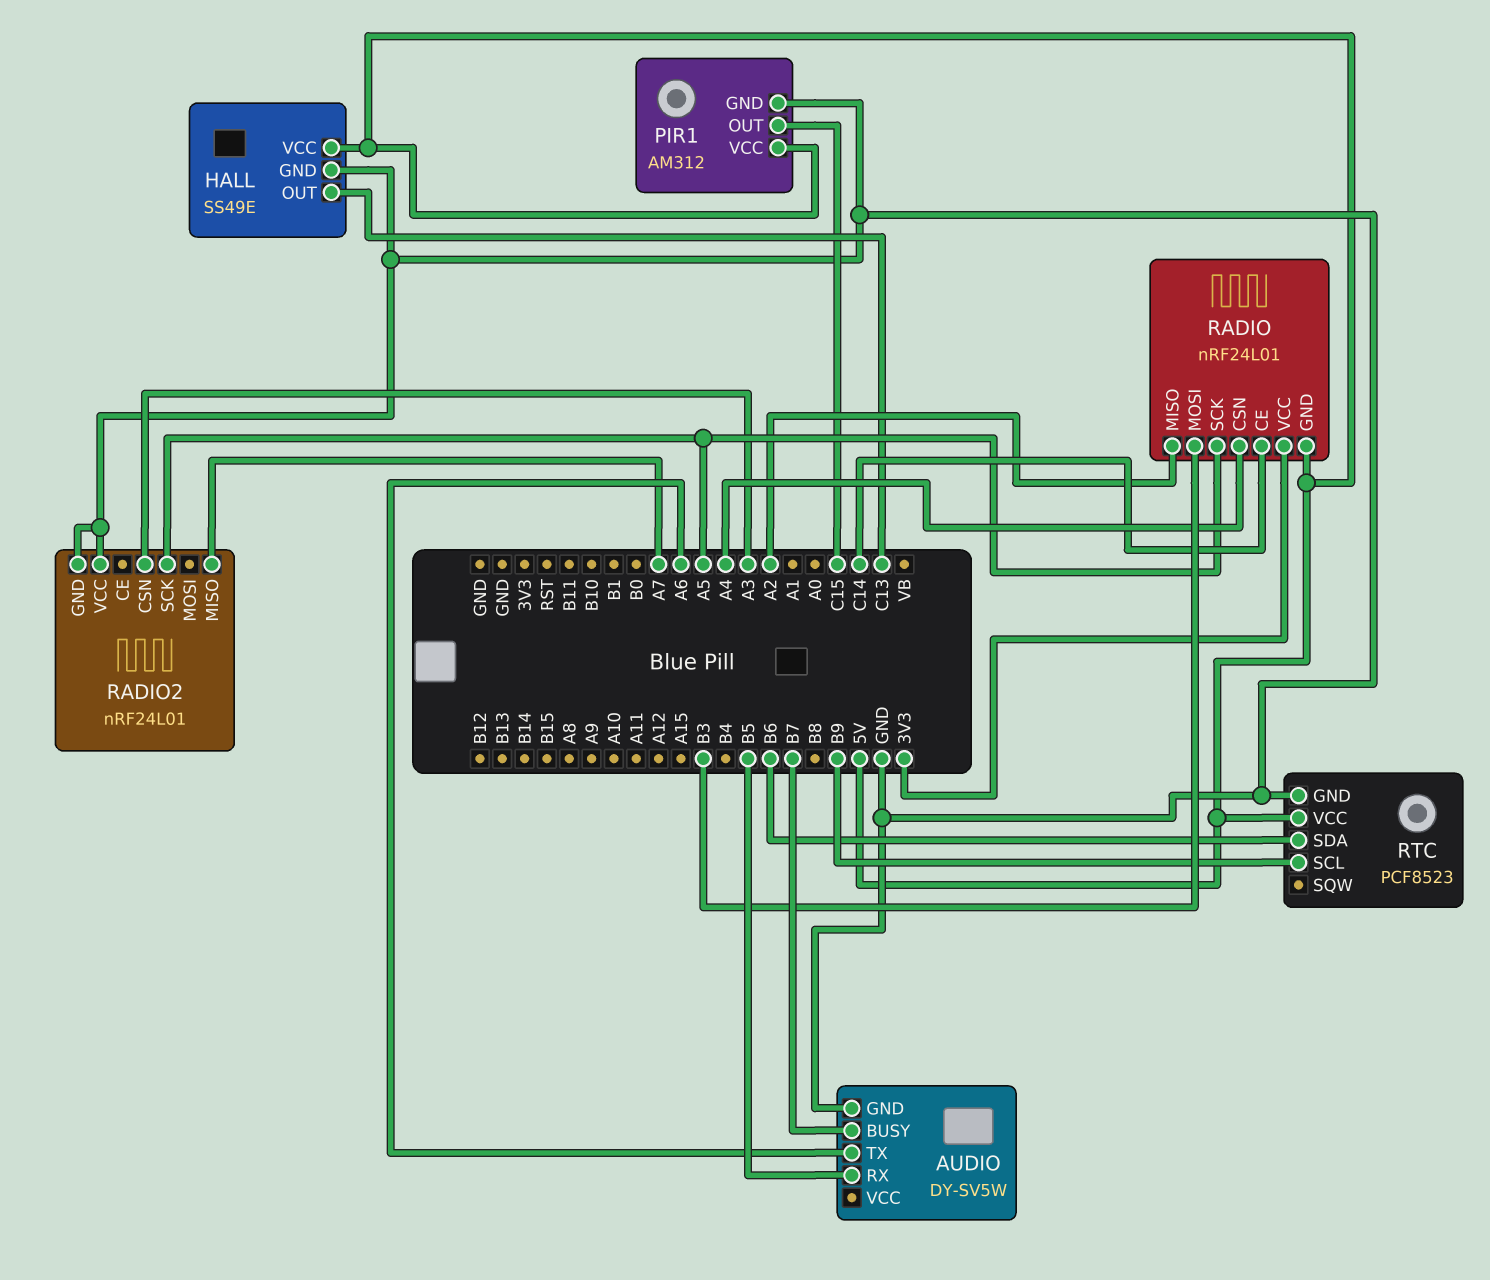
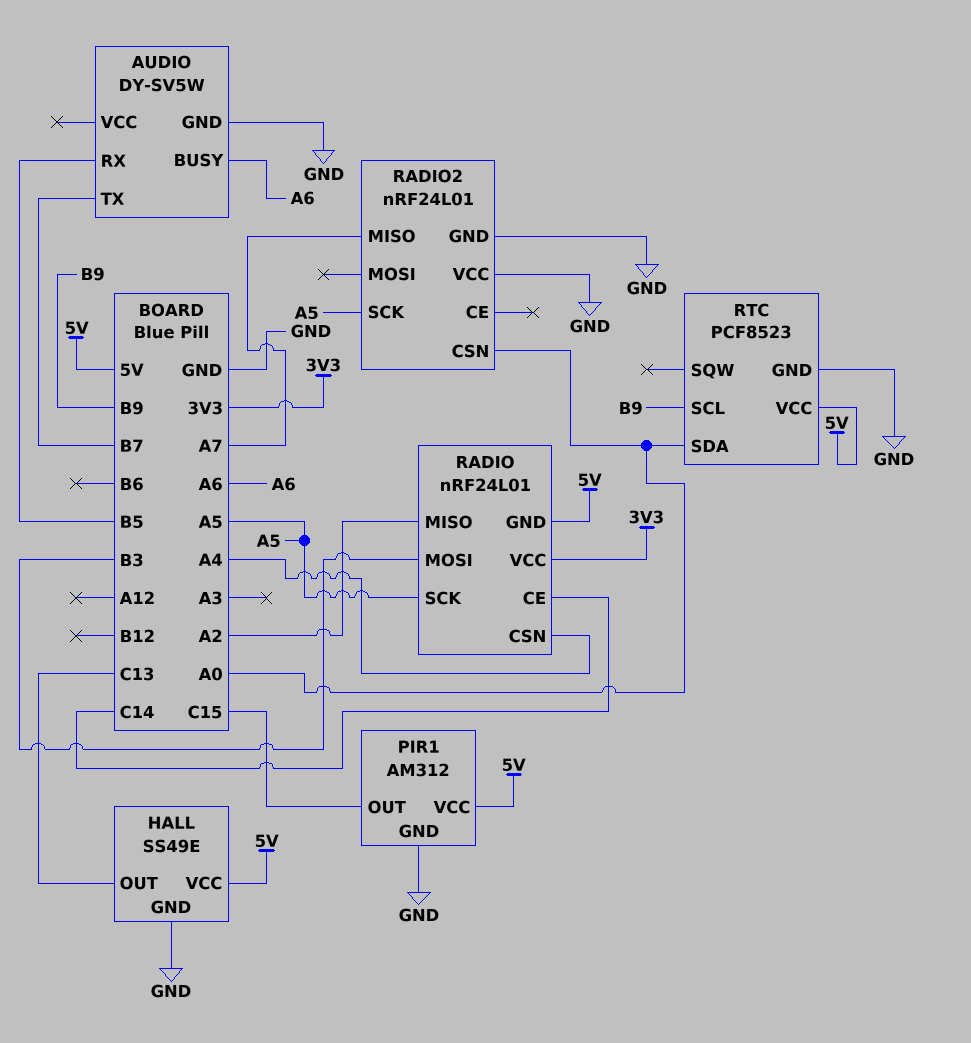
AUDIO pin BUSY: B7 -> A6
AUDIO pin TX: A6 -> B7
RADIO2 pin CSN: A3 -> A0
RTC pin SDA: B6 -> A0

